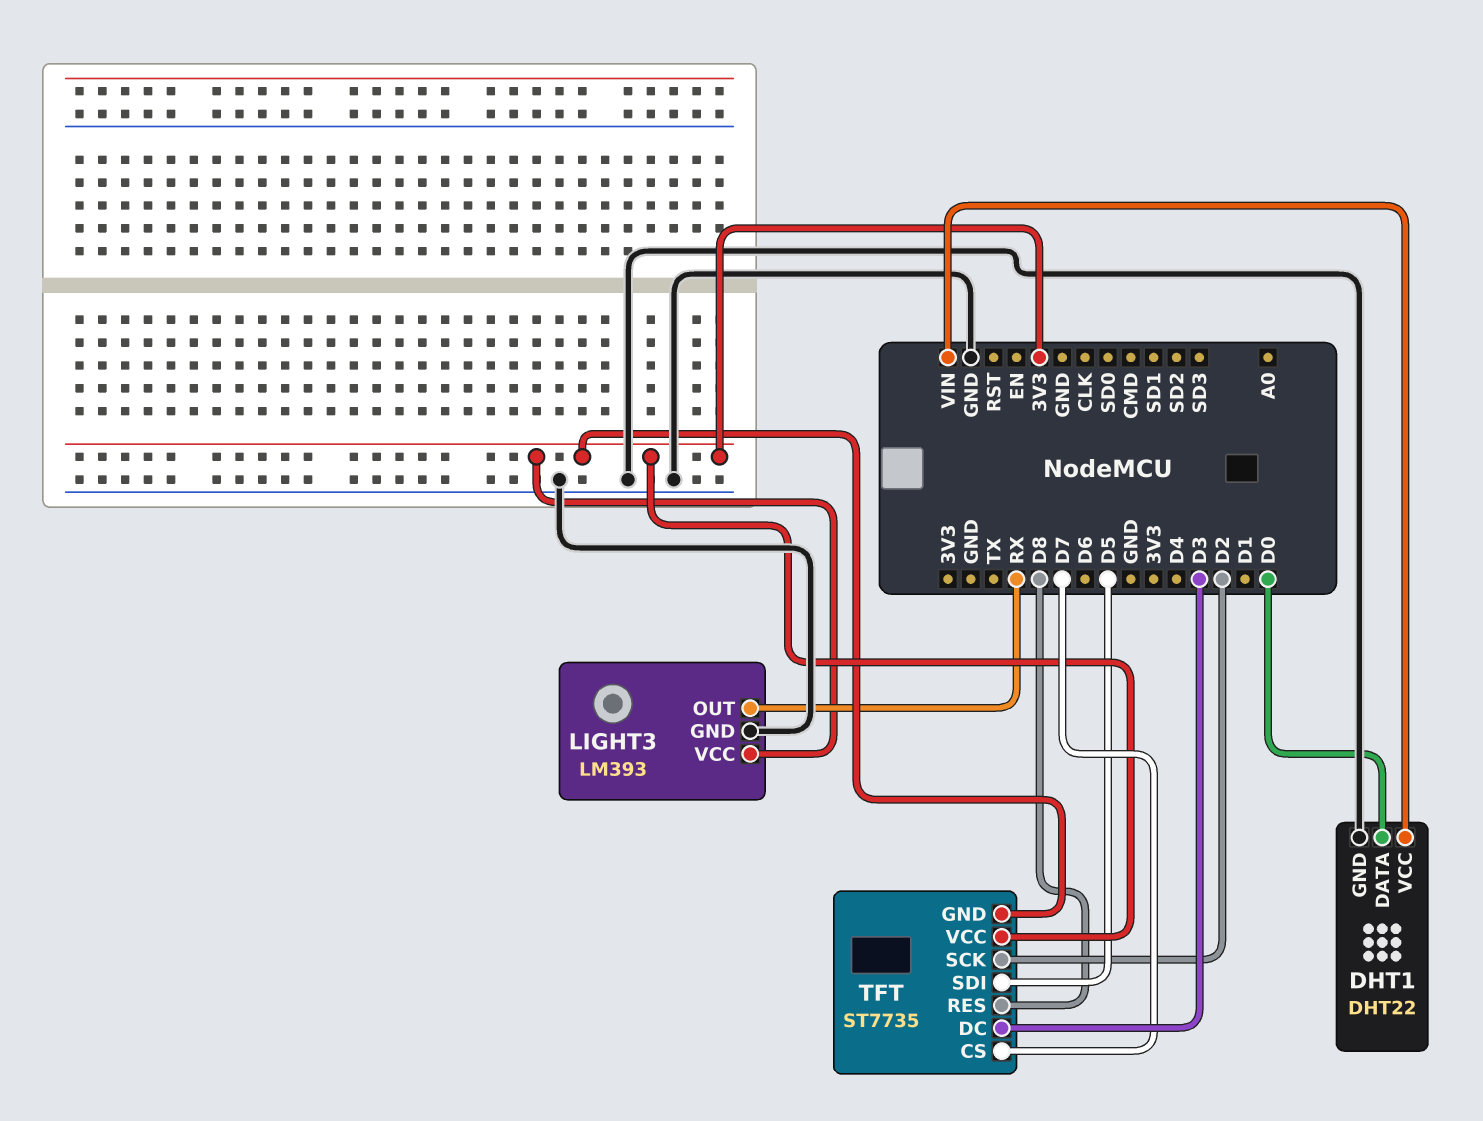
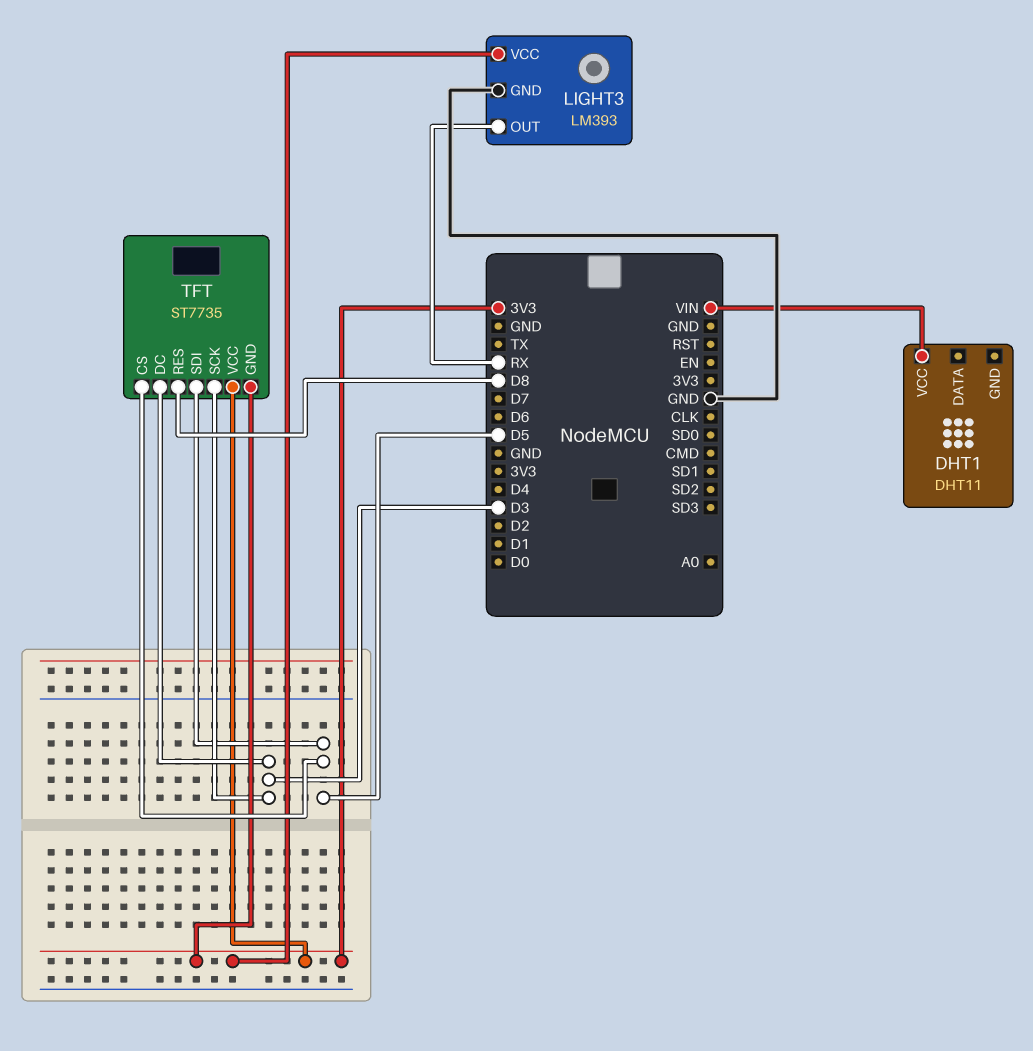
DHT1: DHT22 -> DHT11
DHT1 pin DATA: D0 -> none
DHT1 pin GND: GND -> none
TFT pin CS: D7 -> D5
TFT pin SCK: D2 -> D3

